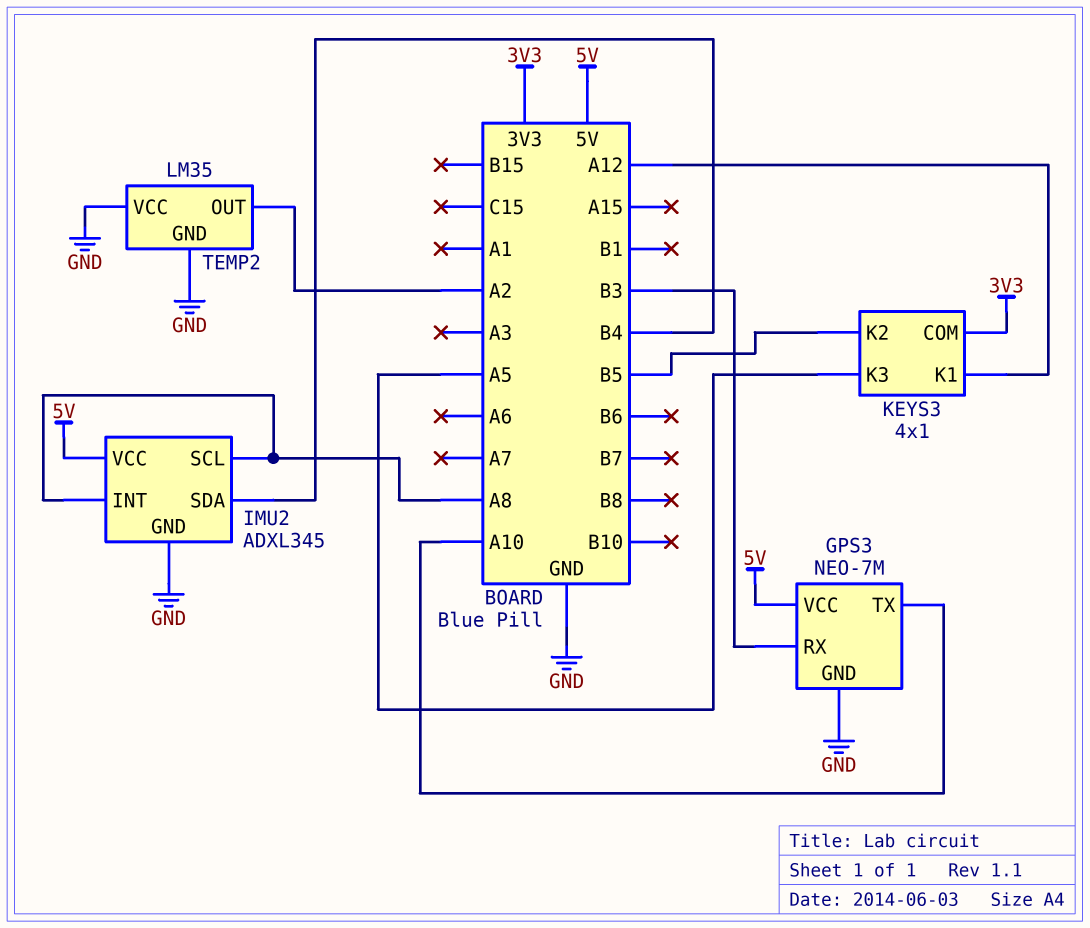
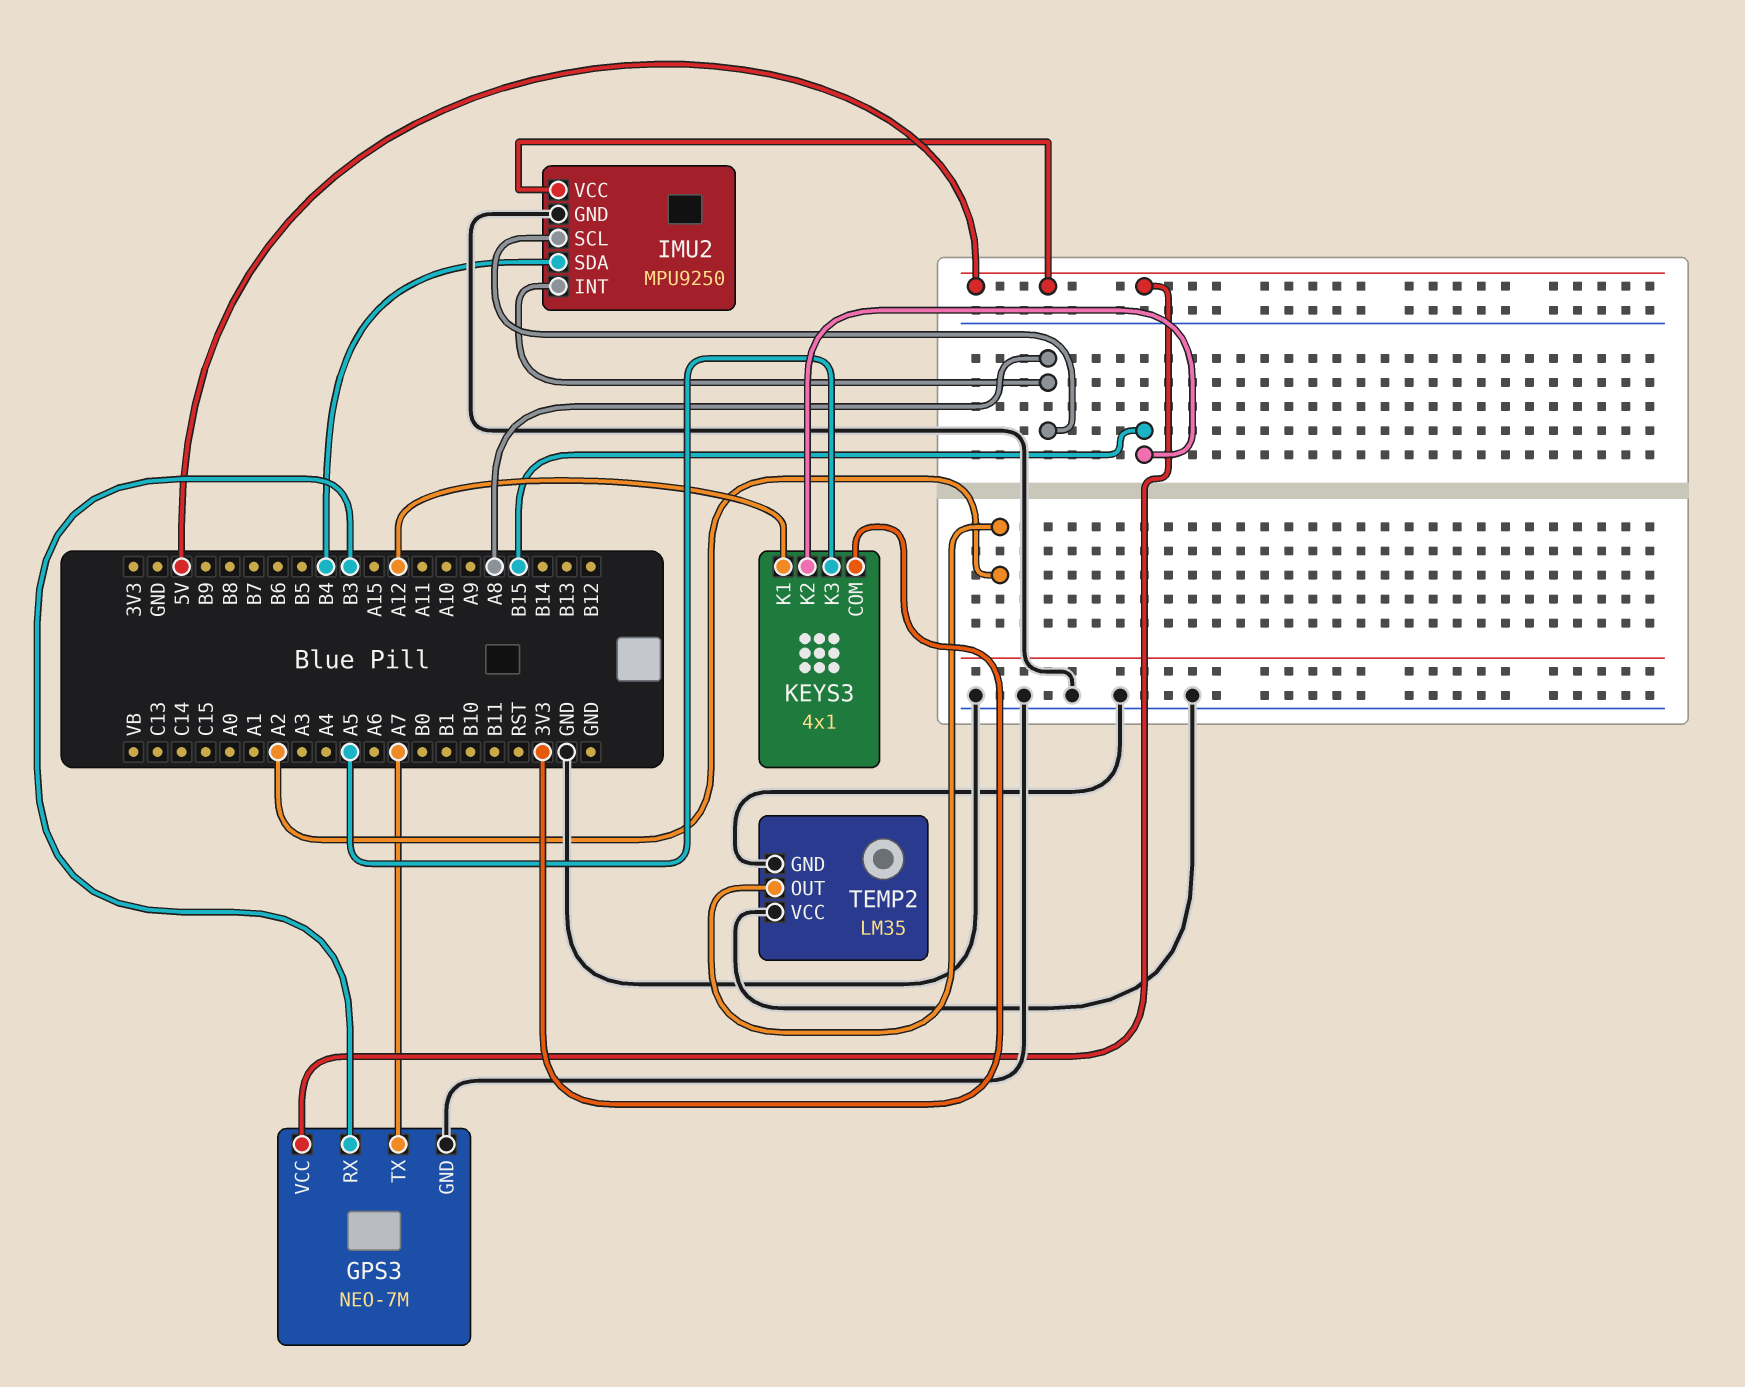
GPS3 pin TX: A10 -> A7
IMU2: ADXL345 -> MPU9250
KEYS3 pin K2: B5 -> B15

